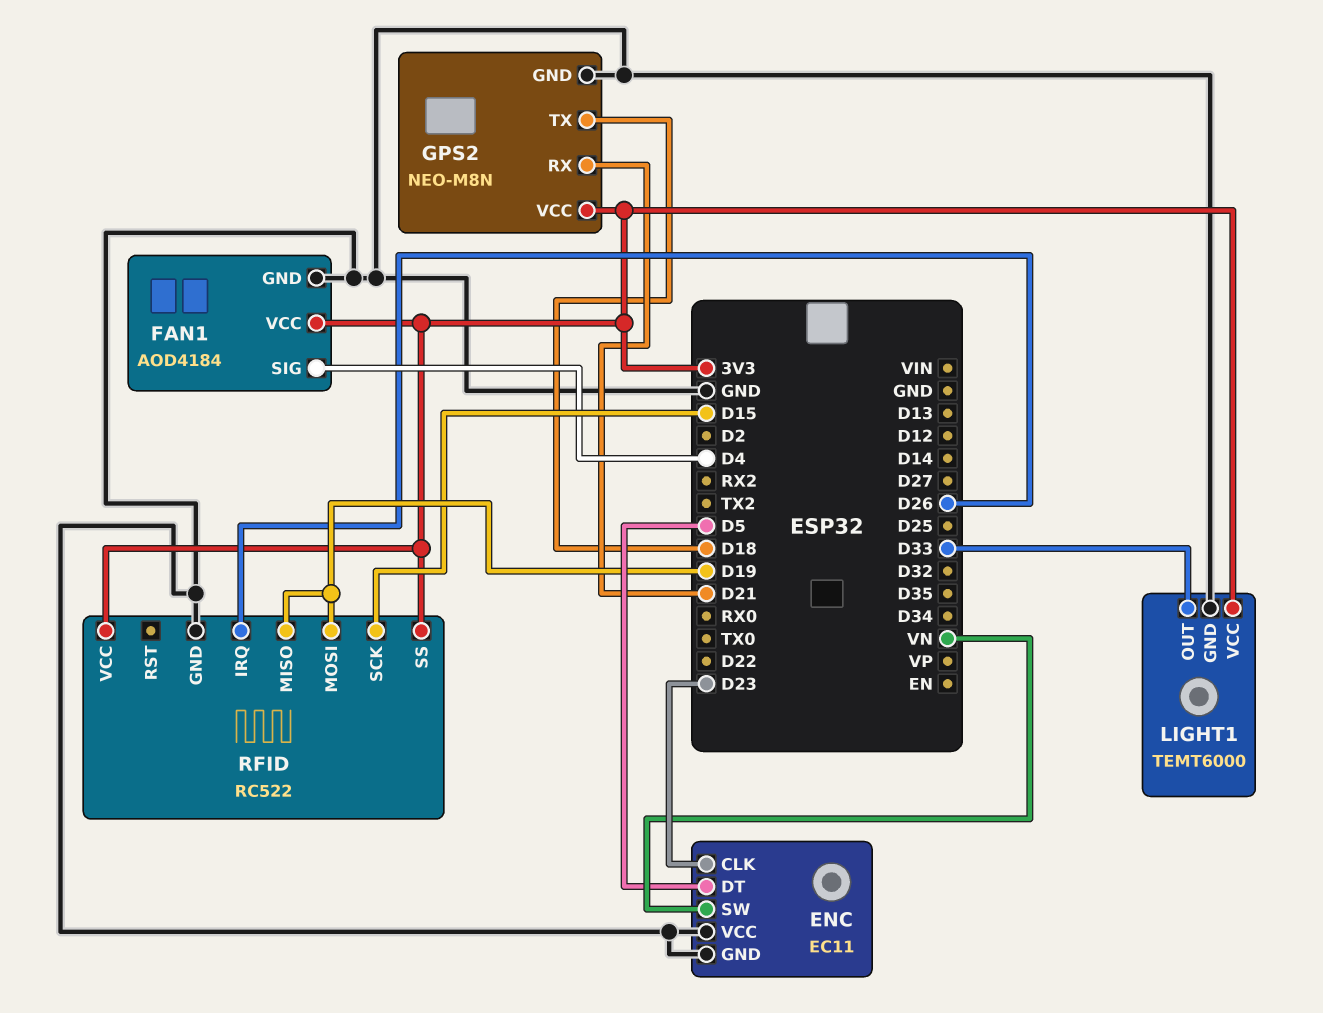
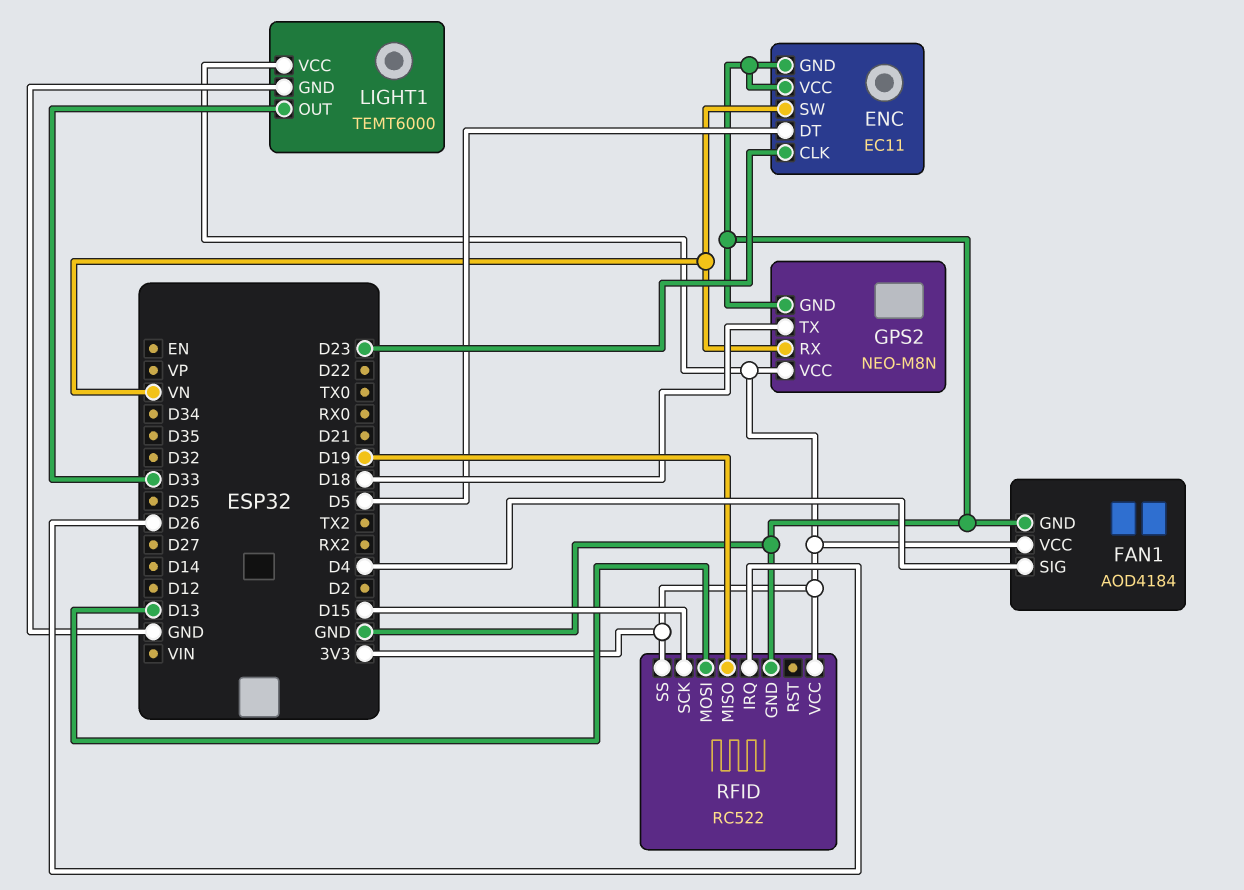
GPS2 pin RX: D21 -> VN
RFID pin MOSI: D19 -> D13

